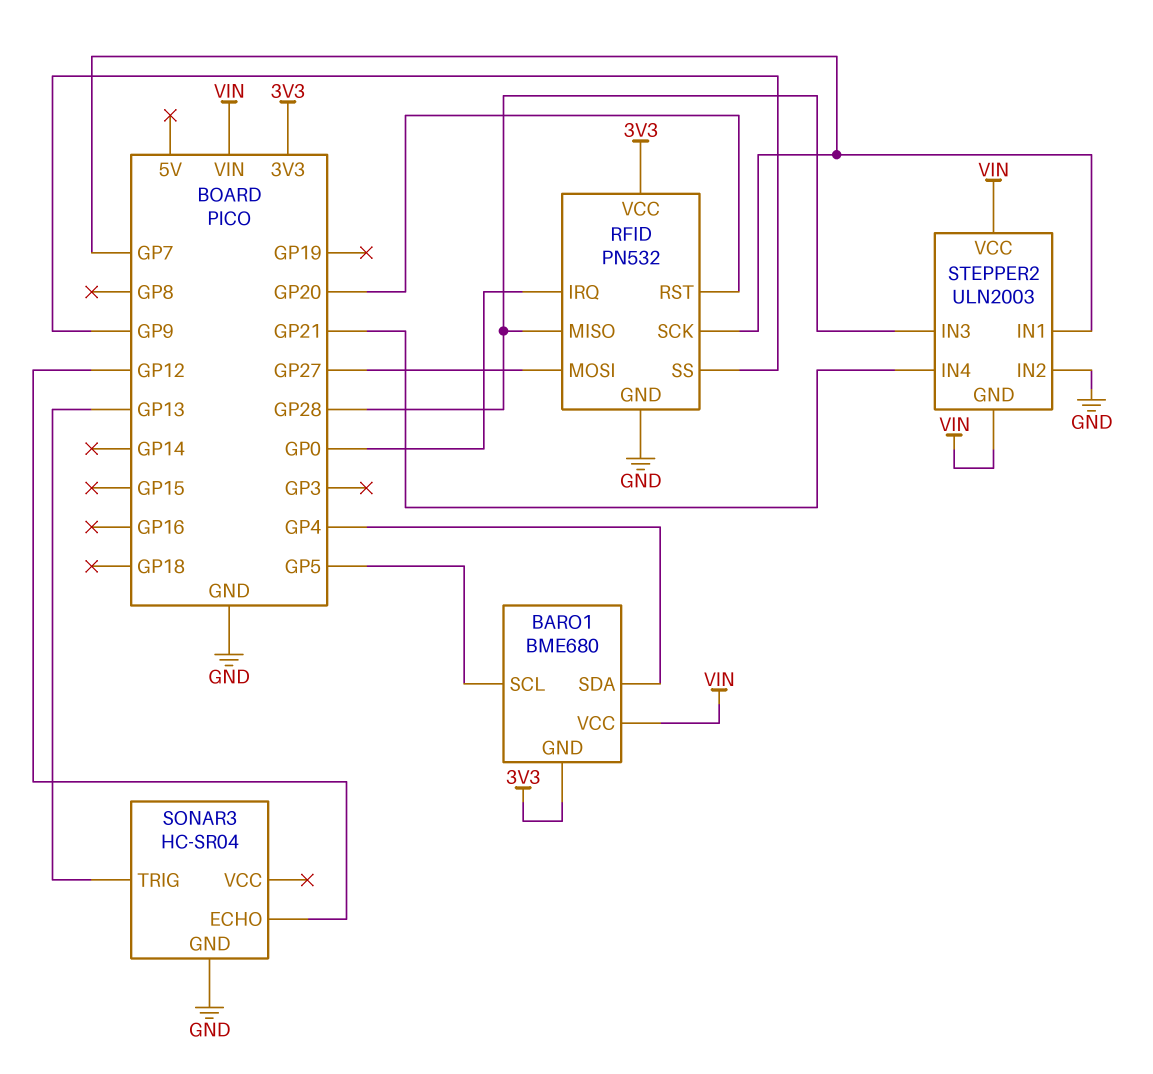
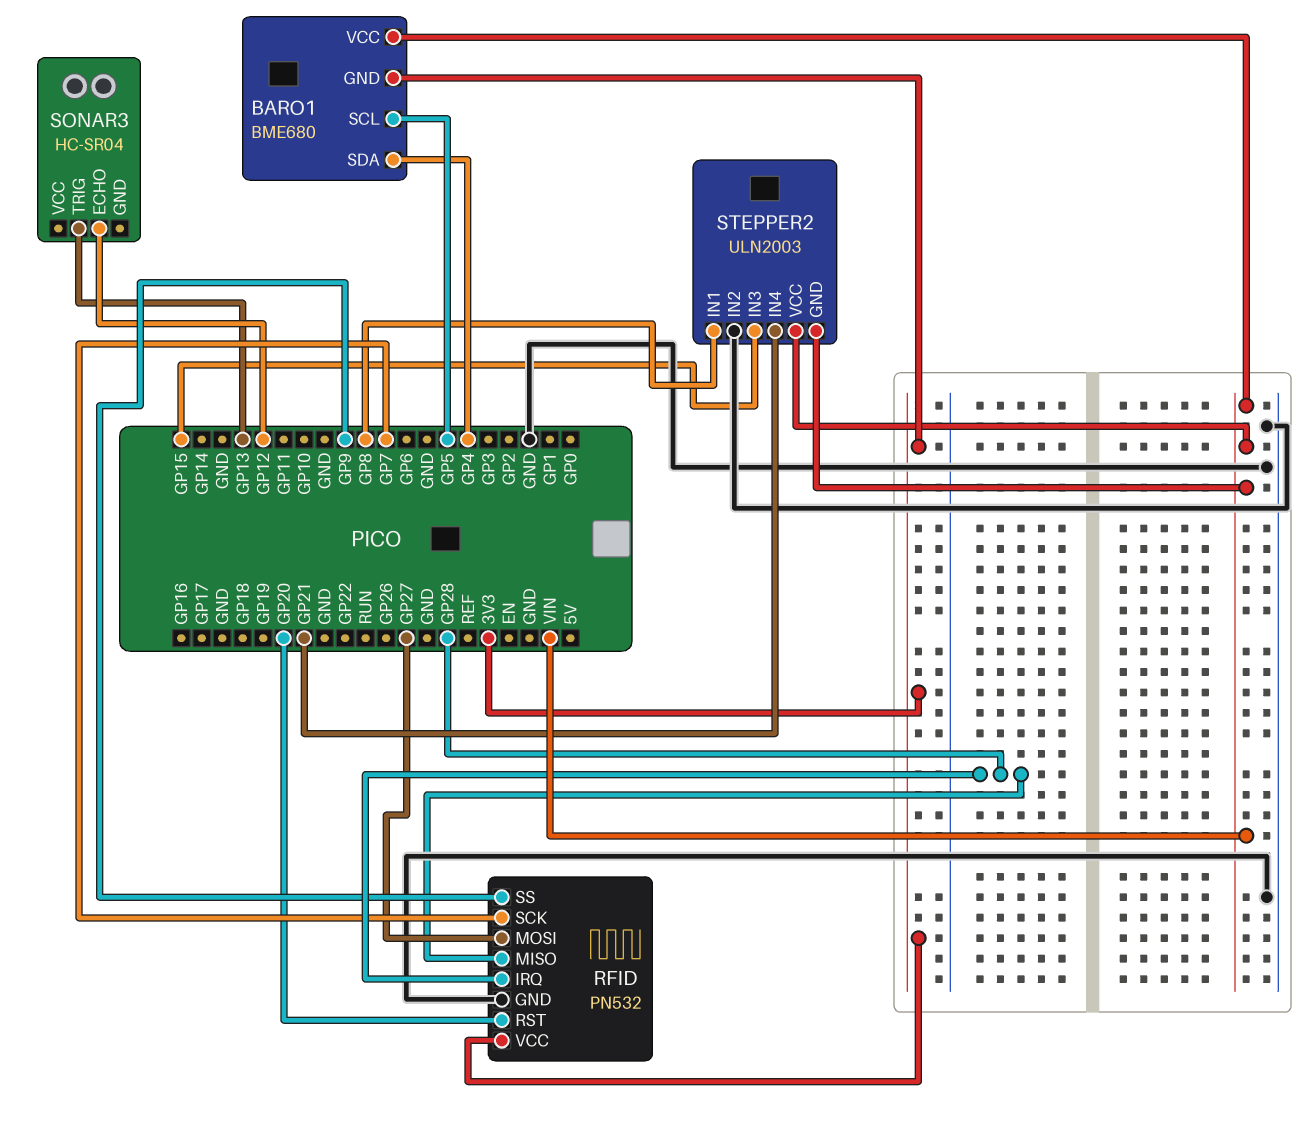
RFID pin IRQ: GP0 -> GP28
SONAR3 pin GND: GND -> none
STEPPER2 pin IN1: GP7 -> GP8
STEPPER2 pin IN3: GP28 -> GP15

